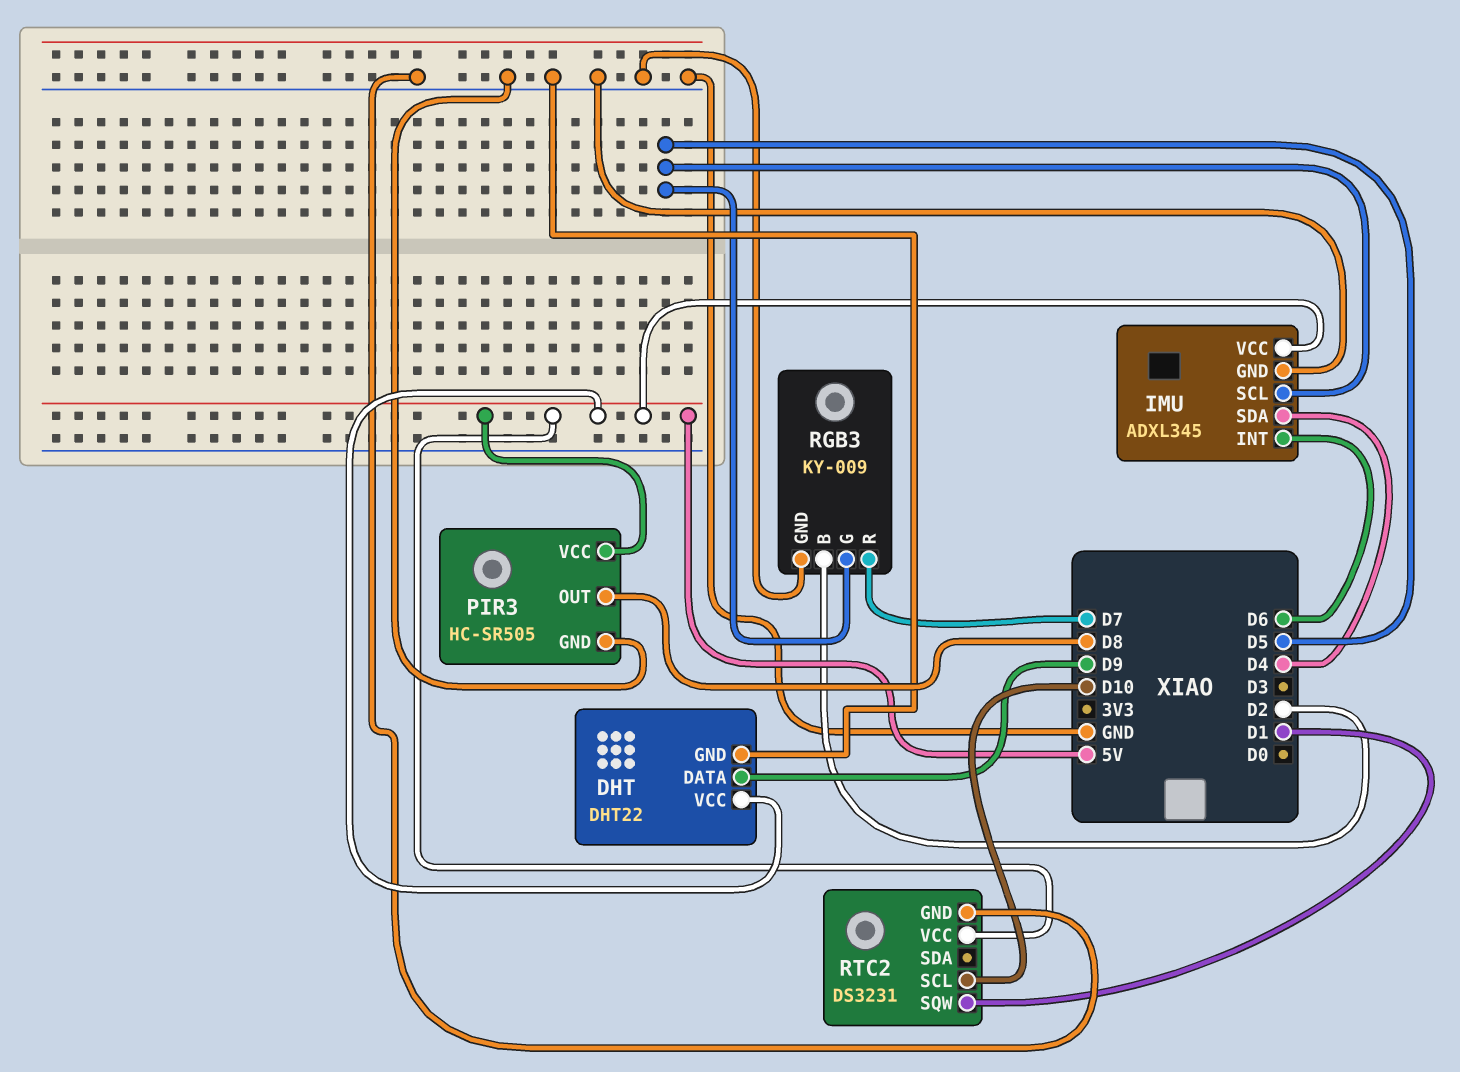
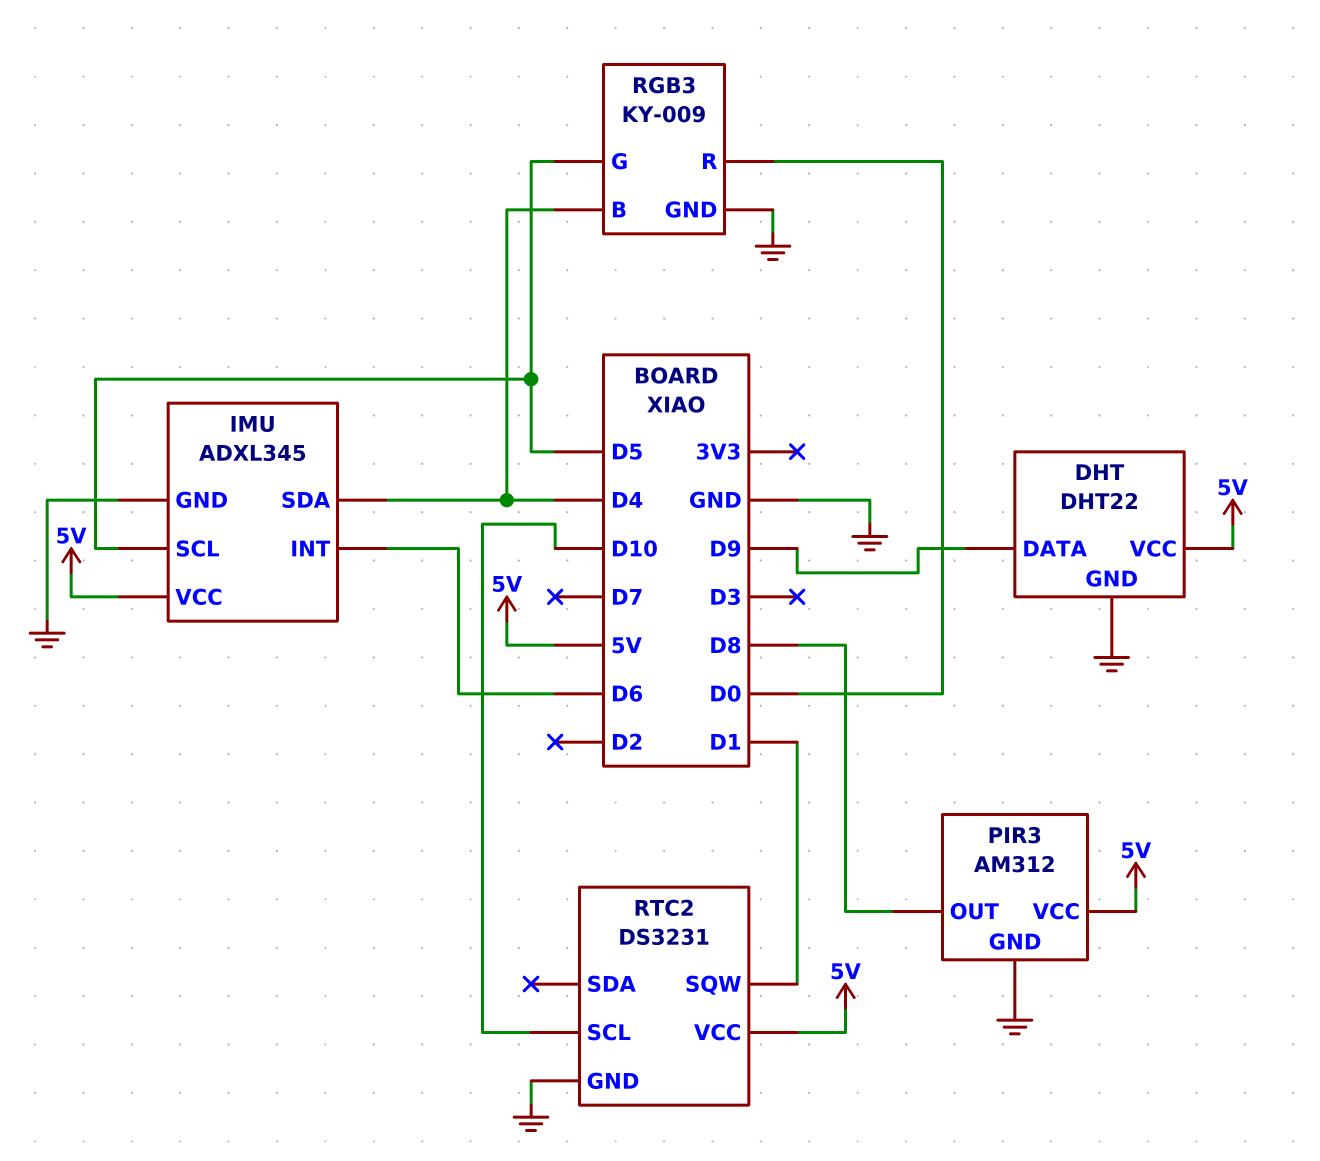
PIR3: HC-SR505 -> AM312
RGB3 pin B: D2 -> D4
RGB3 pin R: D7 -> D0

